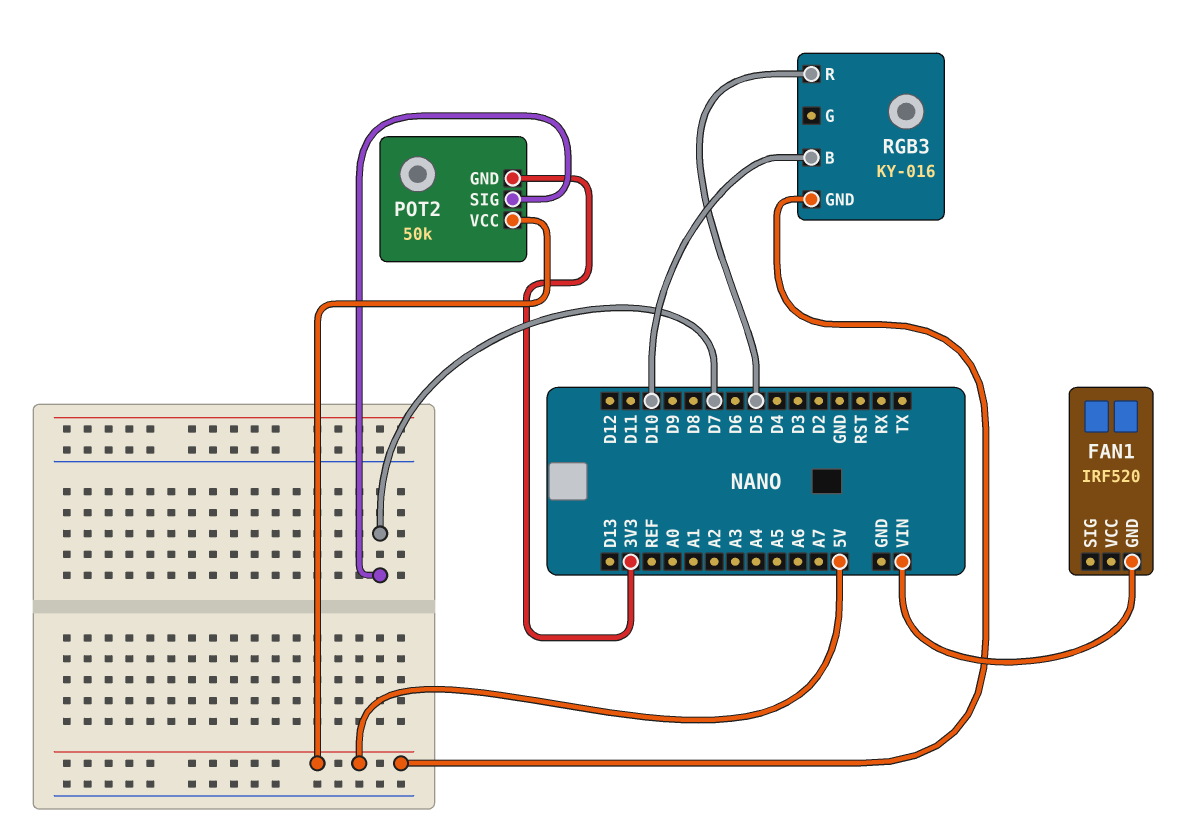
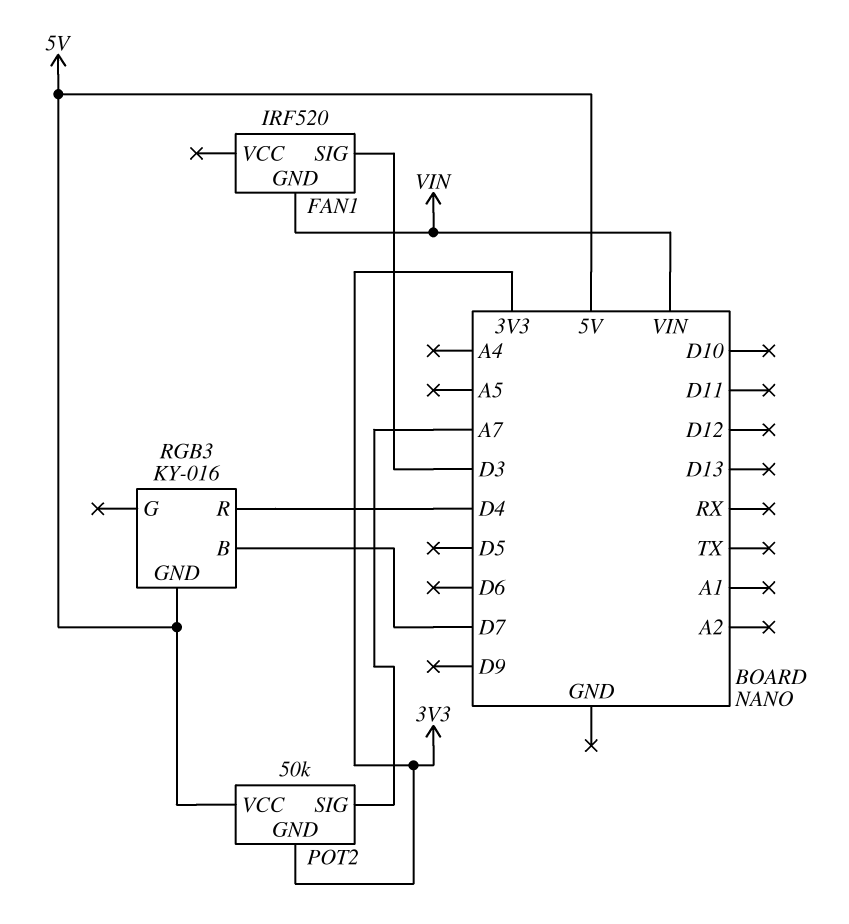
FAN1 pin SIG: none -> D3
POT2 pin SIG: D7 -> A7
RGB3 pin B: D10 -> D7
RGB3 pin R: D5 -> D4

